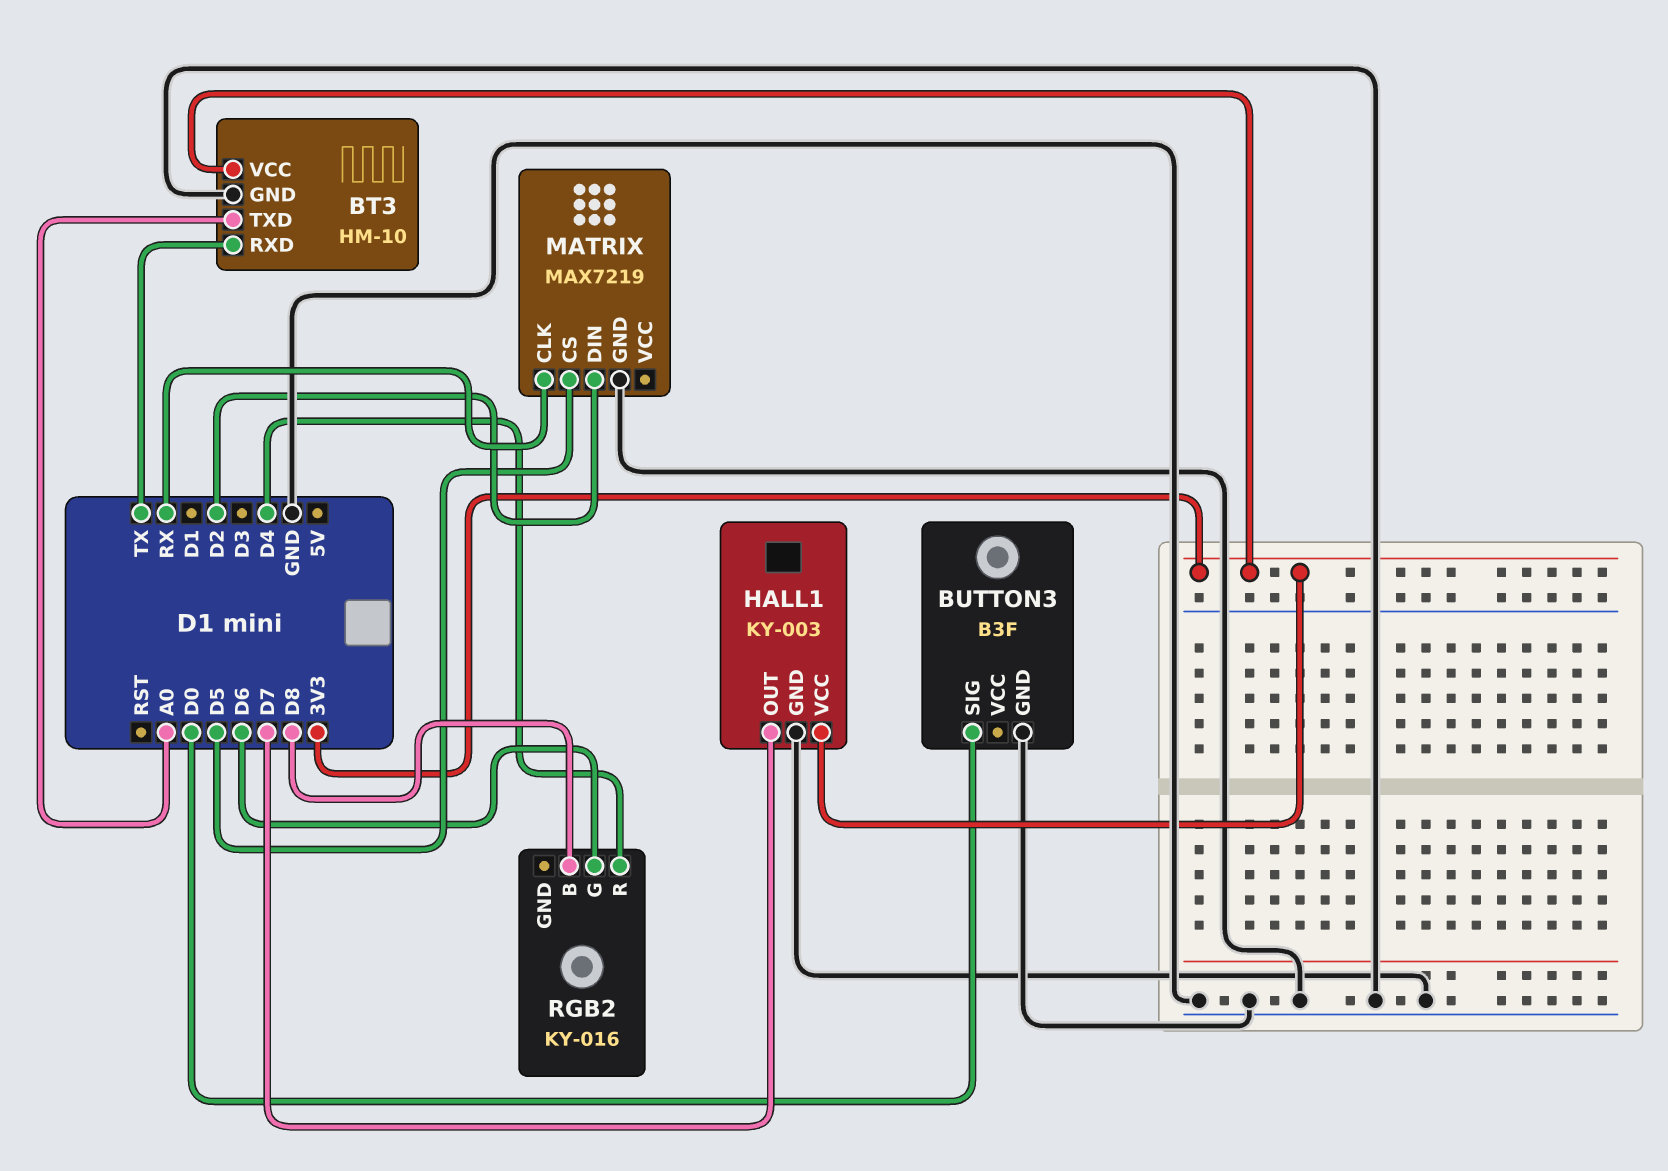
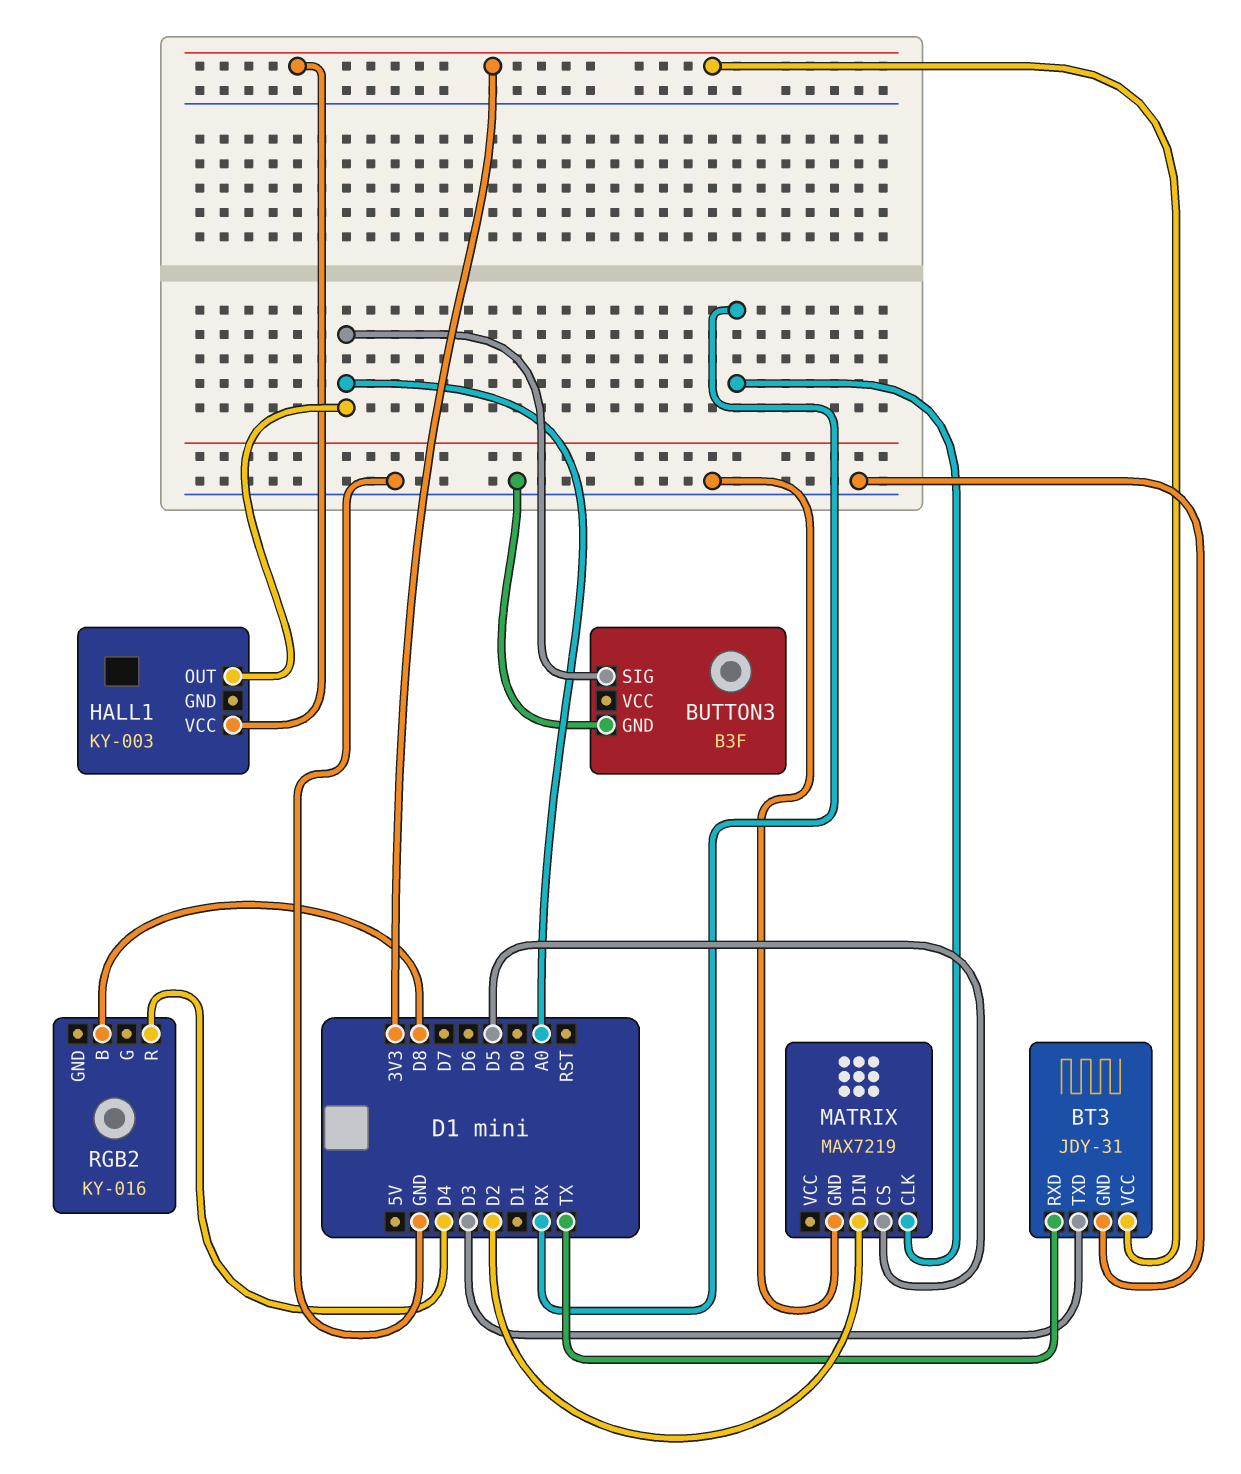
BT3: HM-10 -> JDY-31
BT3 pin TXD: A0 -> D3
BUTTON3 pin SIG: D0 -> A0
HALL1 pin GND: GND -> none
HALL1 pin OUT: D7 -> A0
RGB2 pin G: D6 -> none

